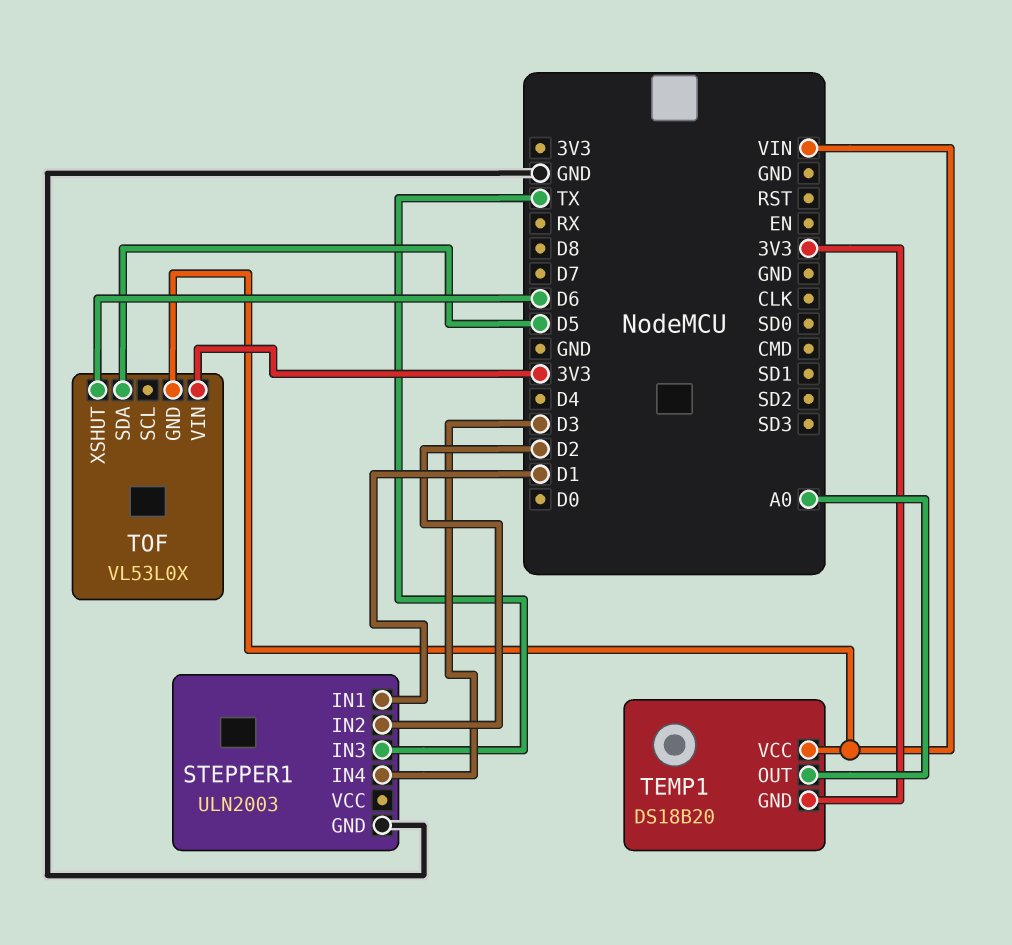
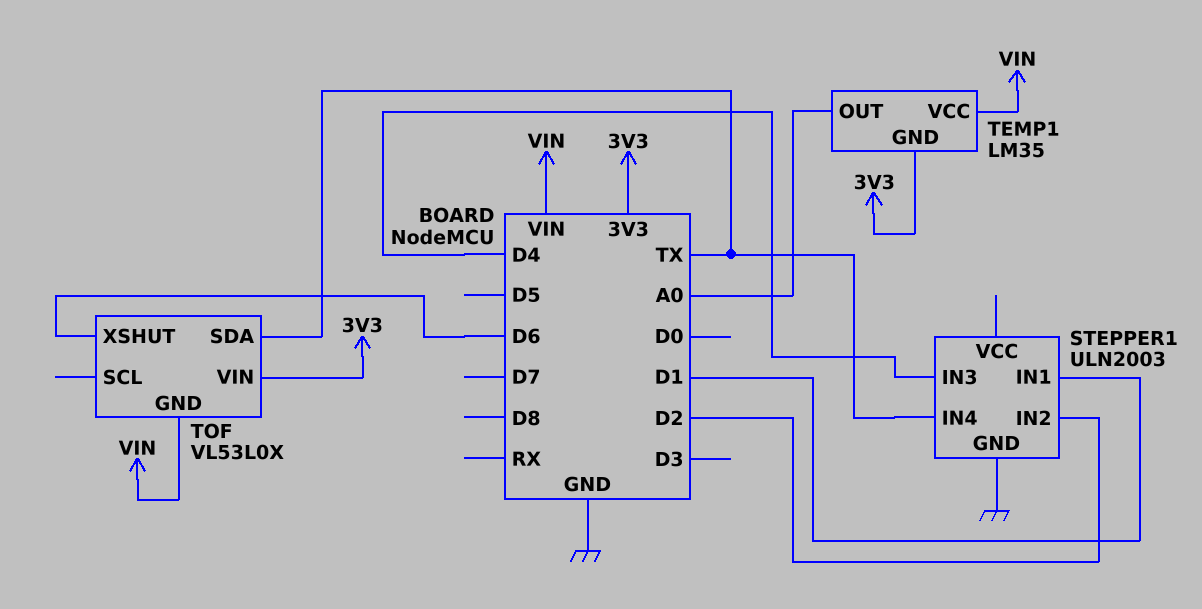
STEPPER1 pin IN3: TX -> D4
STEPPER1 pin IN4: D3 -> TX
TEMP1: DS18B20 -> LM35
TOF pin SDA: D5 -> TX

